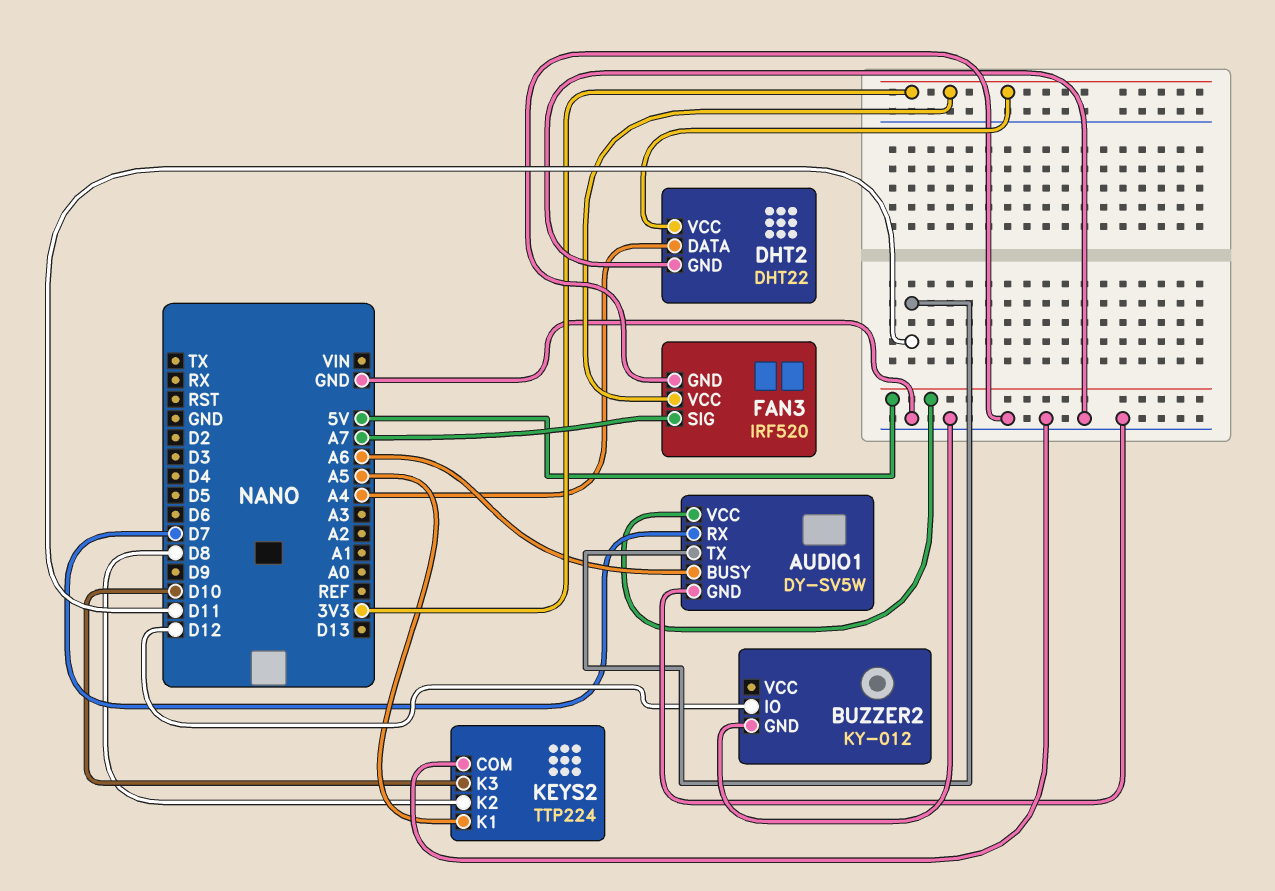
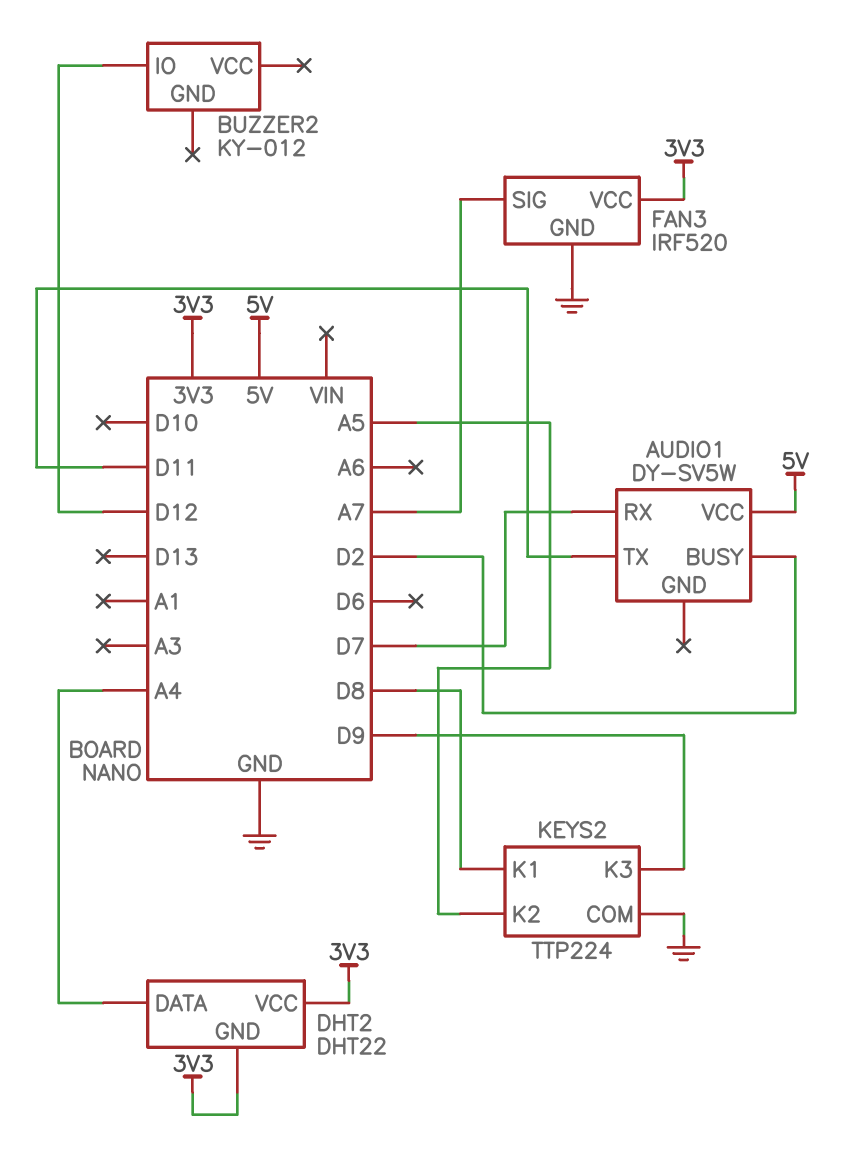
AUDIO1 pin BUSY: A6 -> D2
AUDIO1 pin GND: GND -> none
BUZZER2 pin GND: GND -> none
DHT2 pin GND: GND -> 3V3
KEYS2 pin K1: A5 -> D8
KEYS2 pin K2: D8 -> A5
KEYS2 pin K3: D10 -> D9

